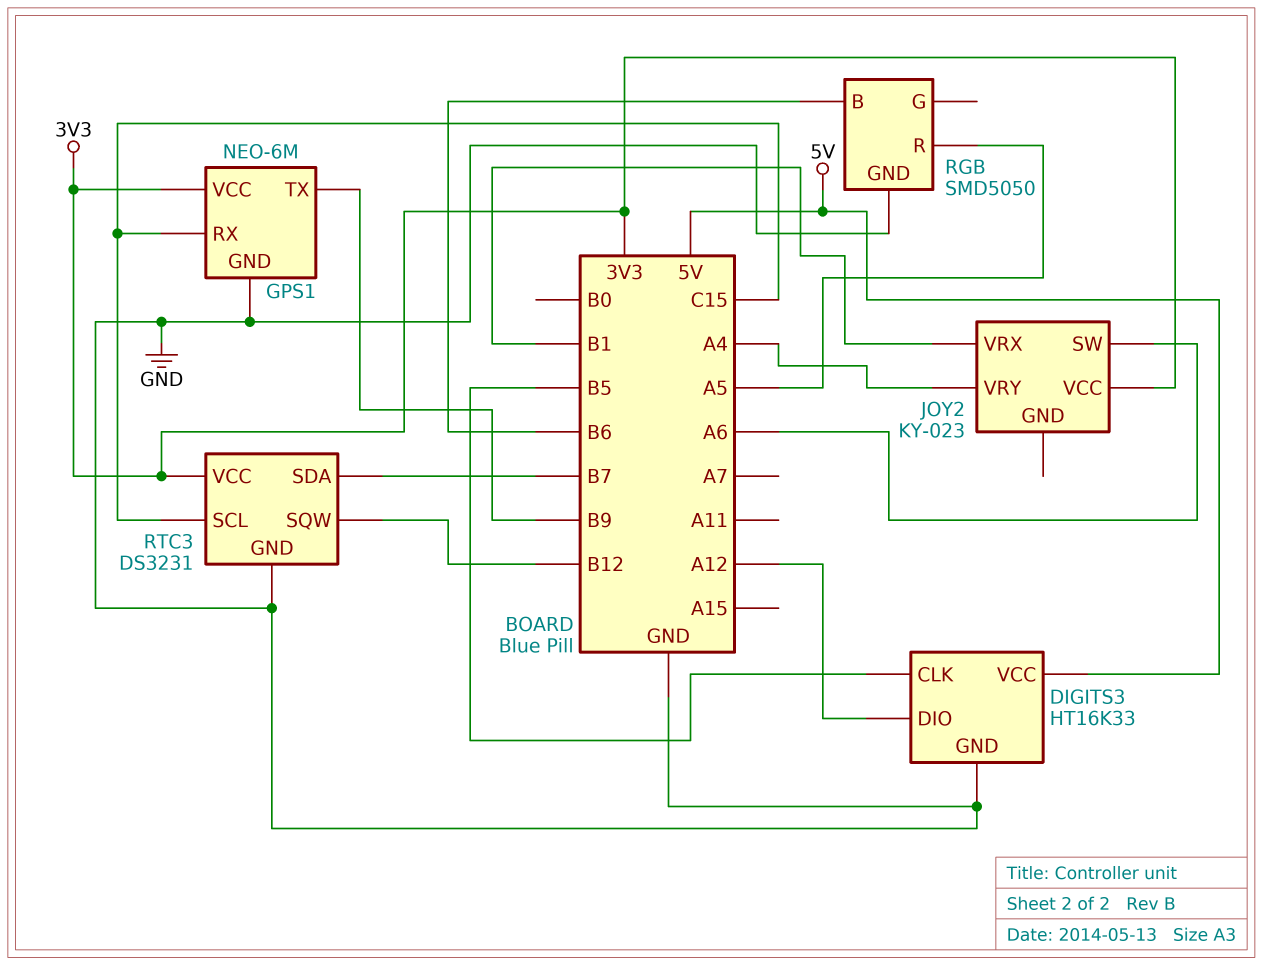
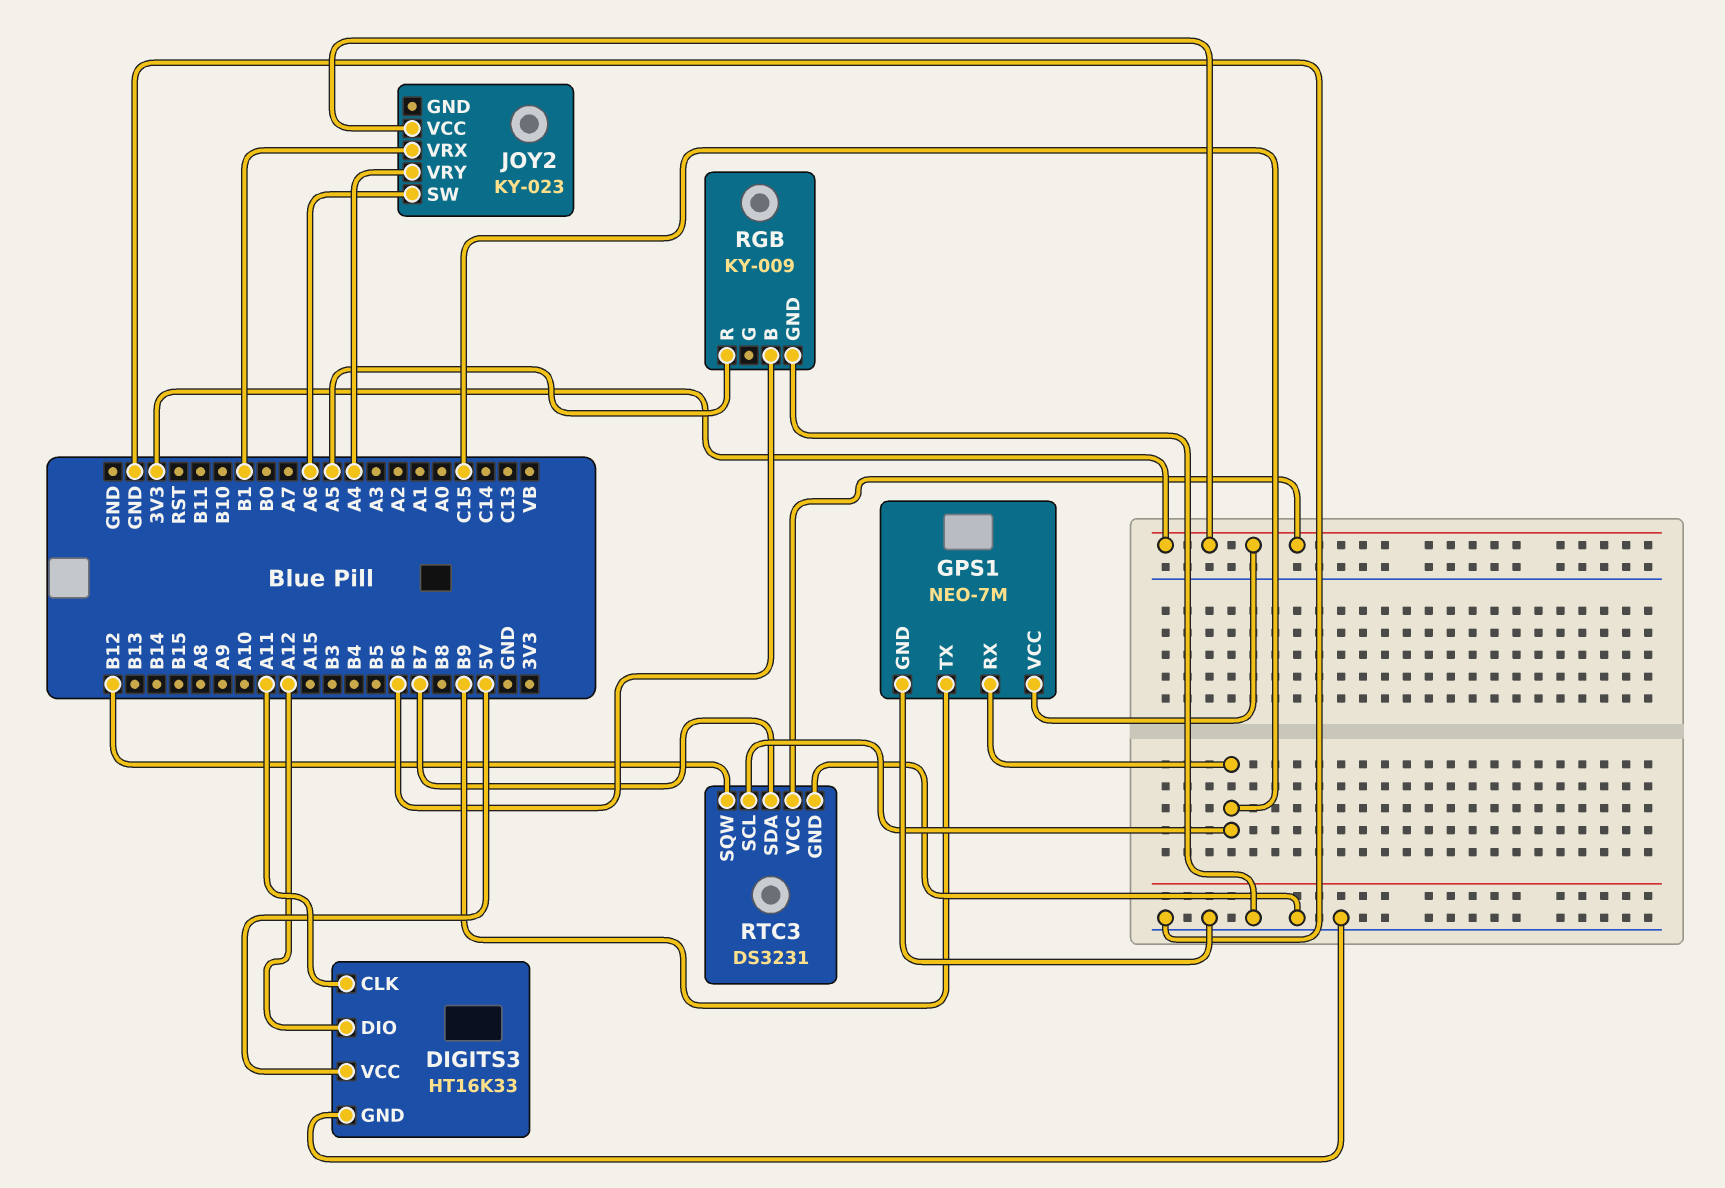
DIGITS3 pin CLK: B5 -> A11
GPS1: NEO-6M -> NEO-7M
RGB: SMD5050 -> KY-009

